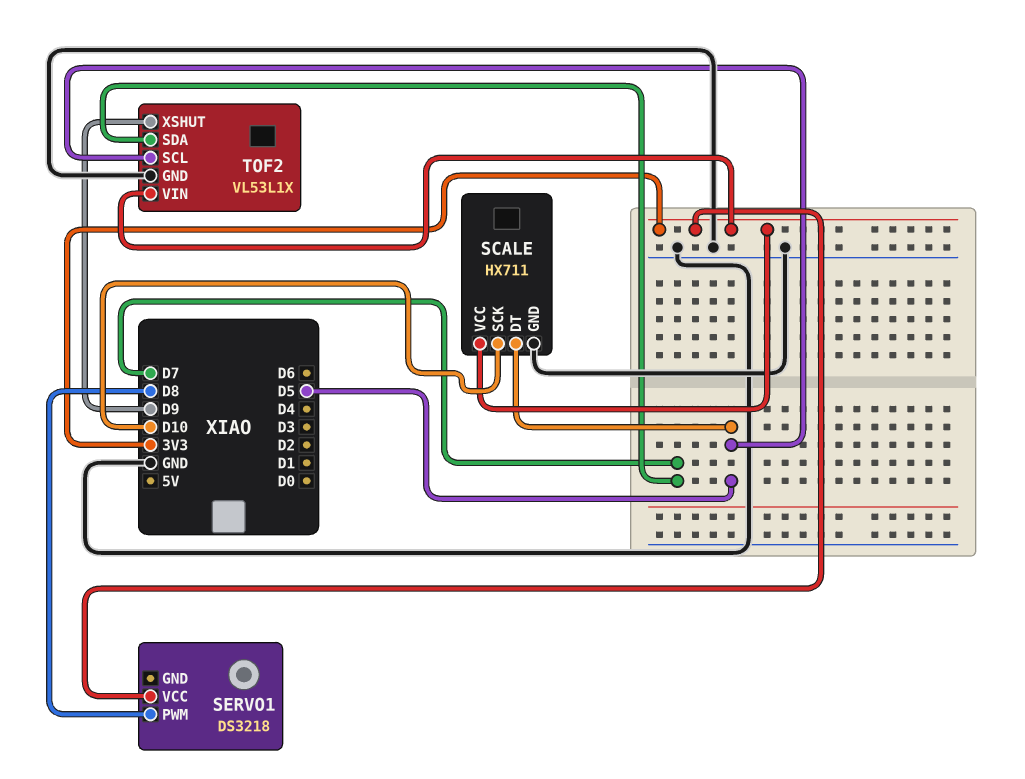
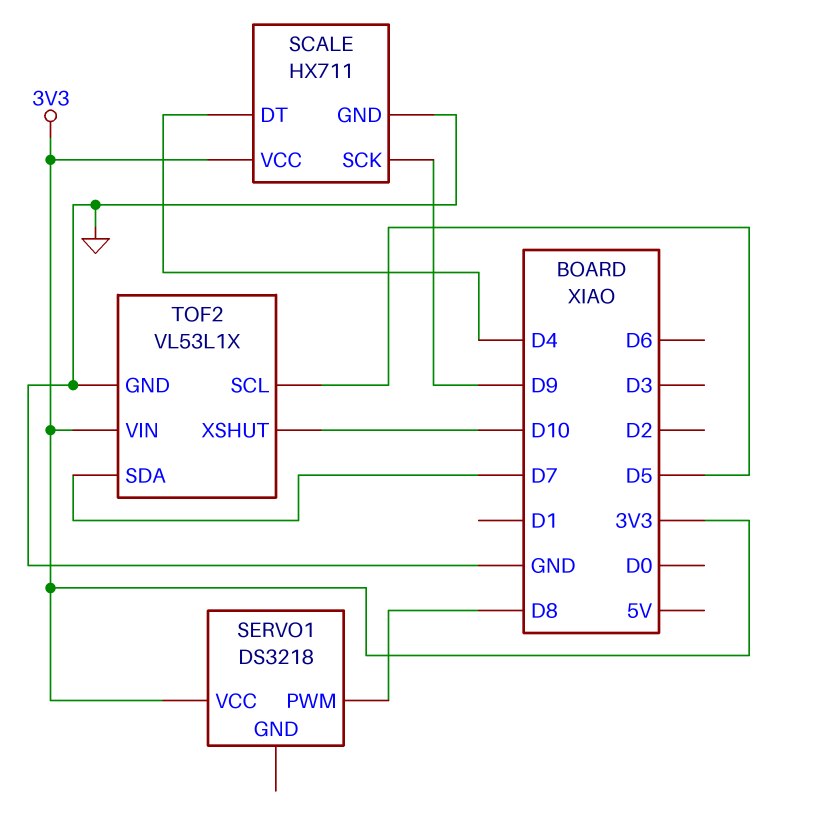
SCALE pin DT: D5 -> D4
SCALE pin SCK: D10 -> D9
TOF2 pin XSHUT: D9 -> D10

